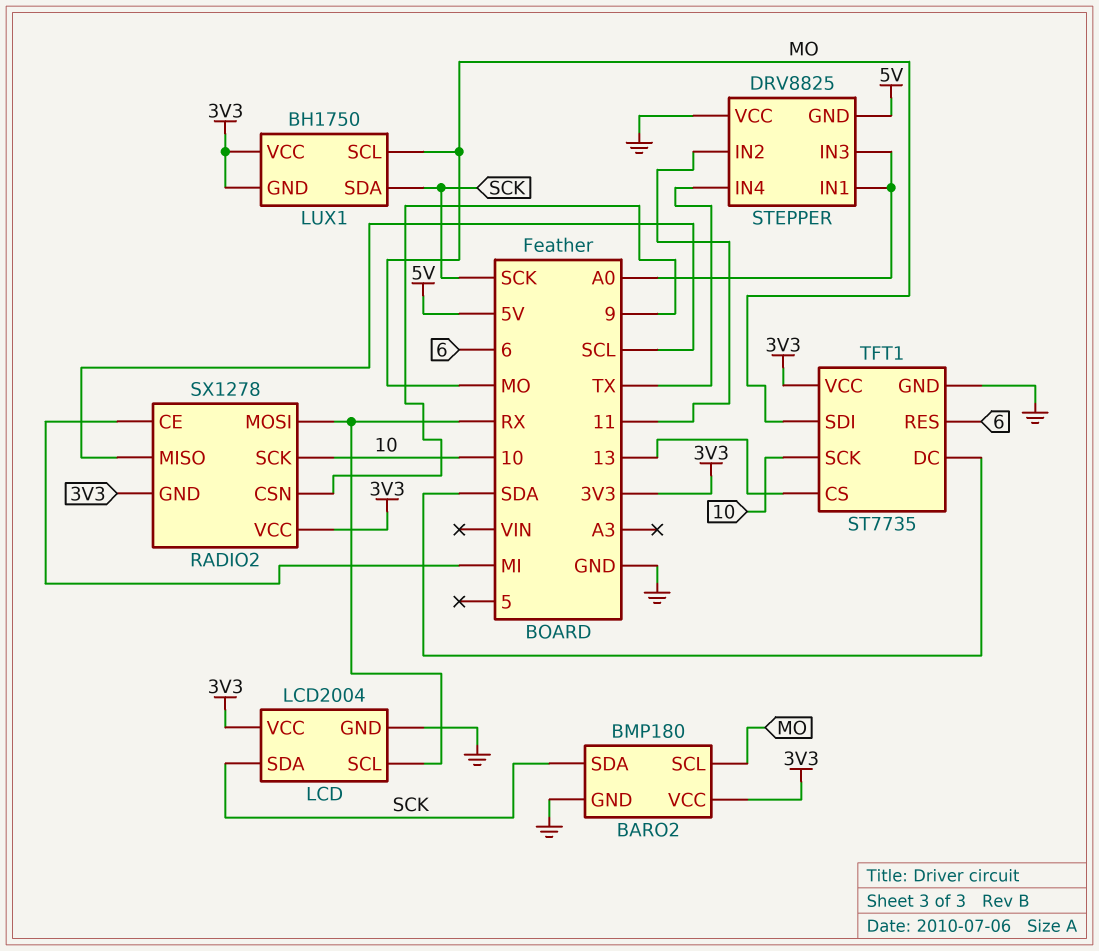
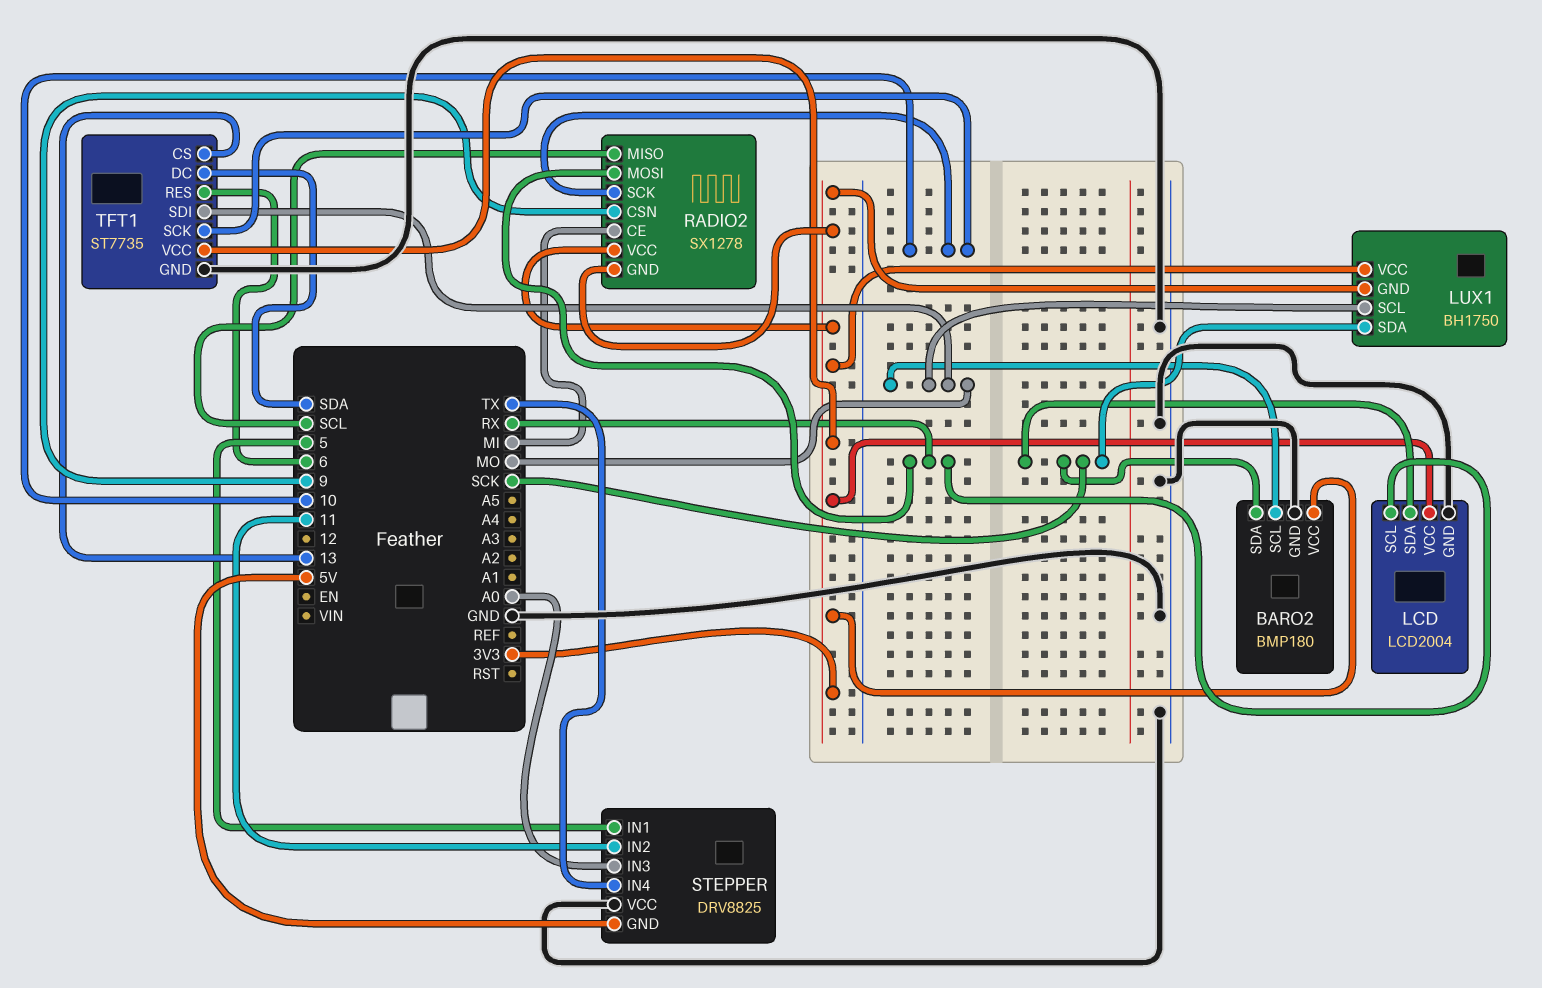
STEPPER pin IN1: A0 -> 5

